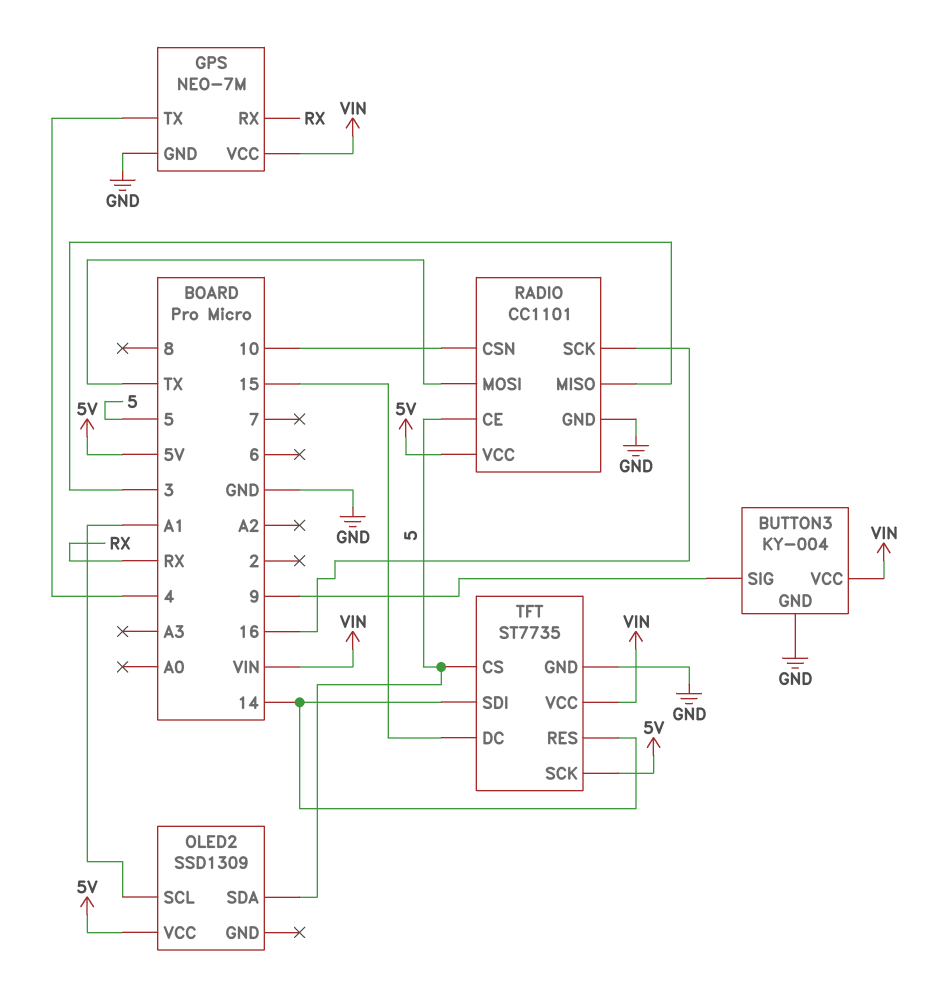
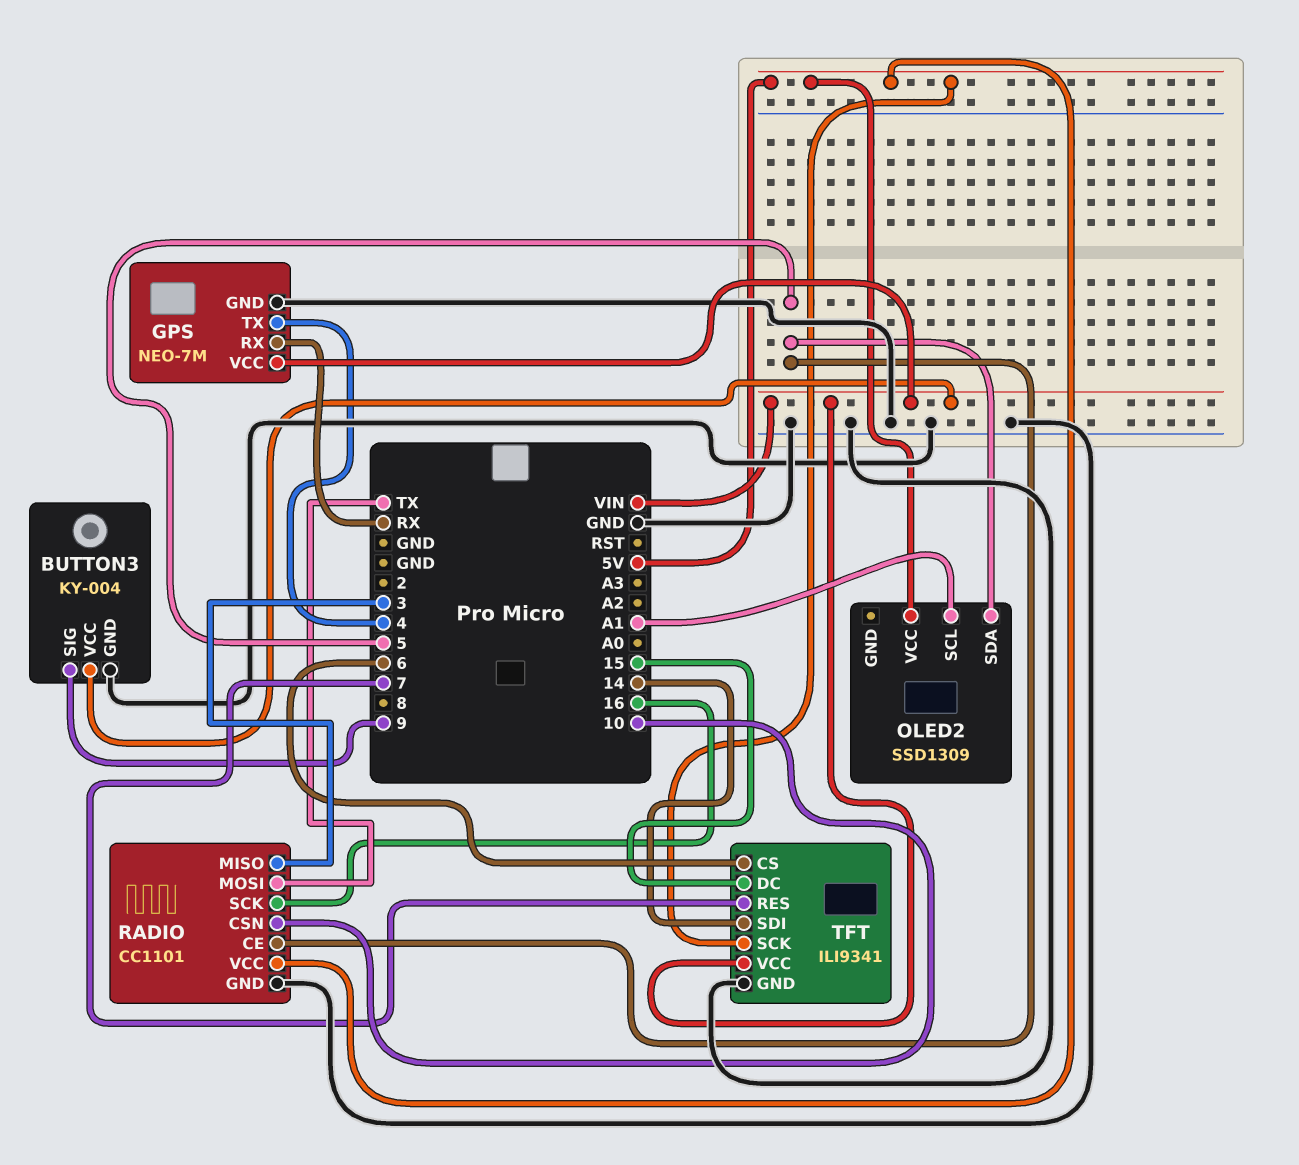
TFT: ST7735 -> ILI9341
TFT pin CS: 5 -> 6
TFT pin RES: 14 -> 7

